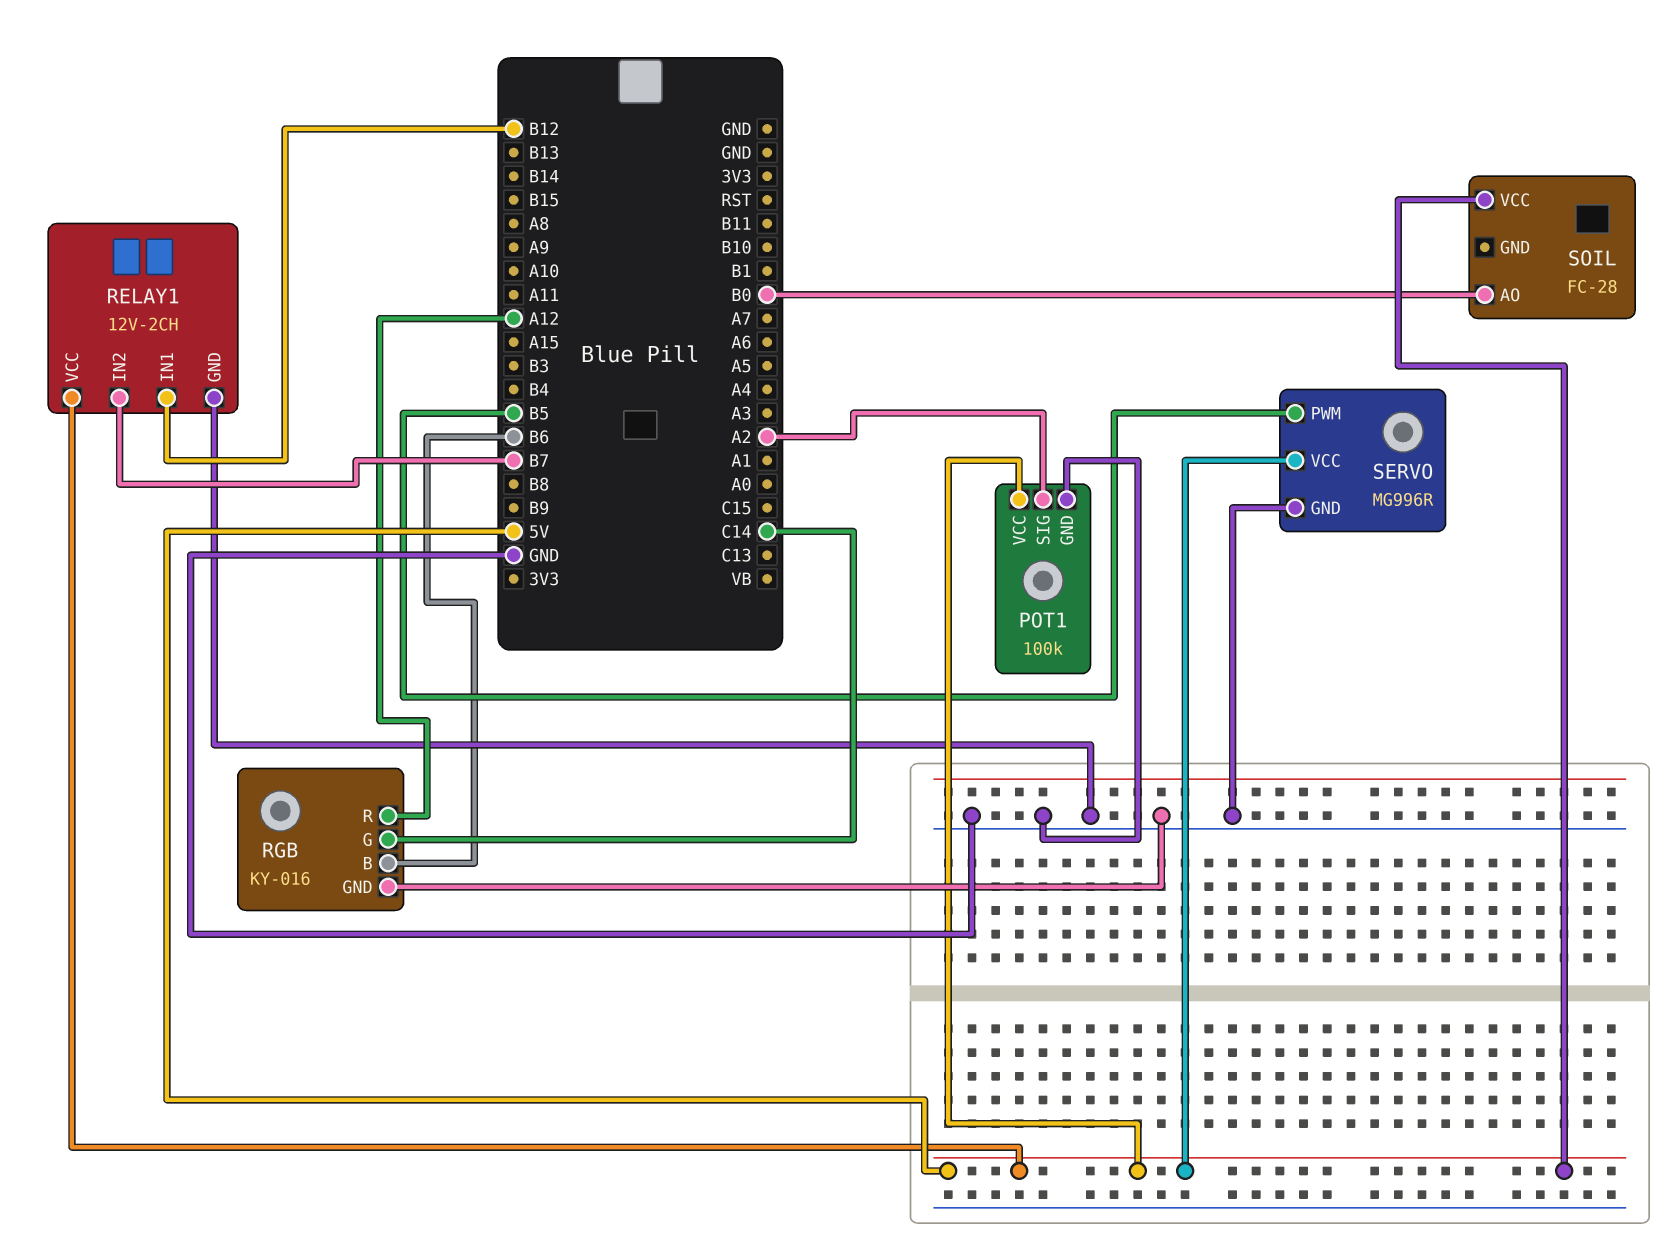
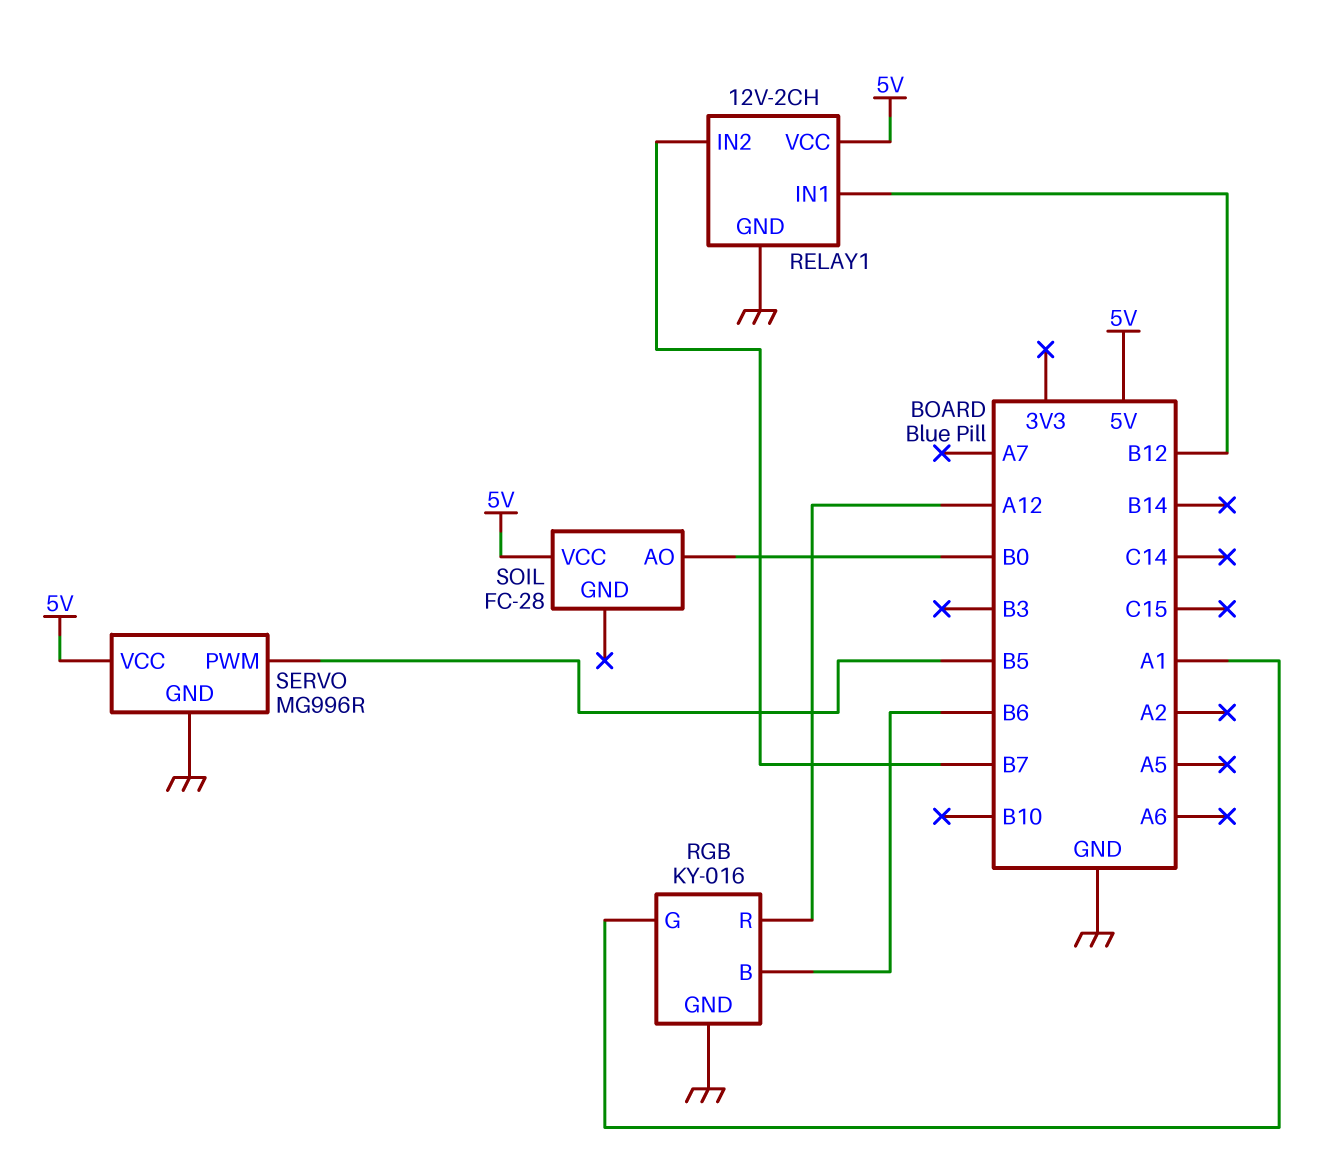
POT1: 100k -> none
POT1 pin GND: GND -> none
POT1 pin SIG: A2 -> none
POT1 pin VCC: 5V -> none
RGB pin G: C14 -> A1

